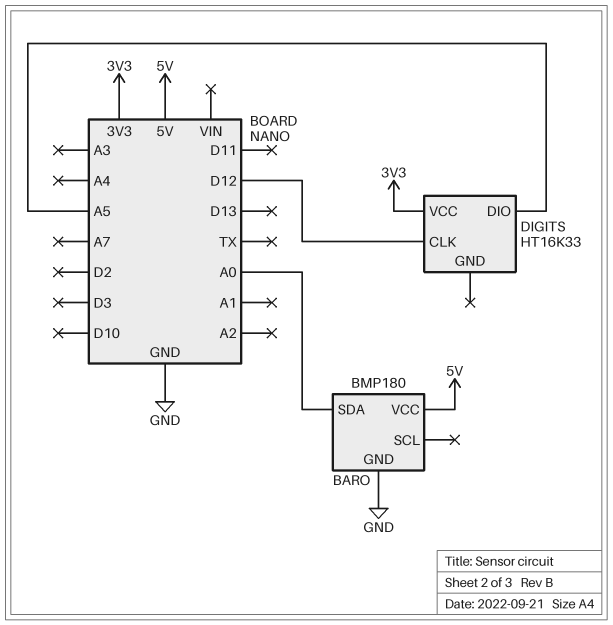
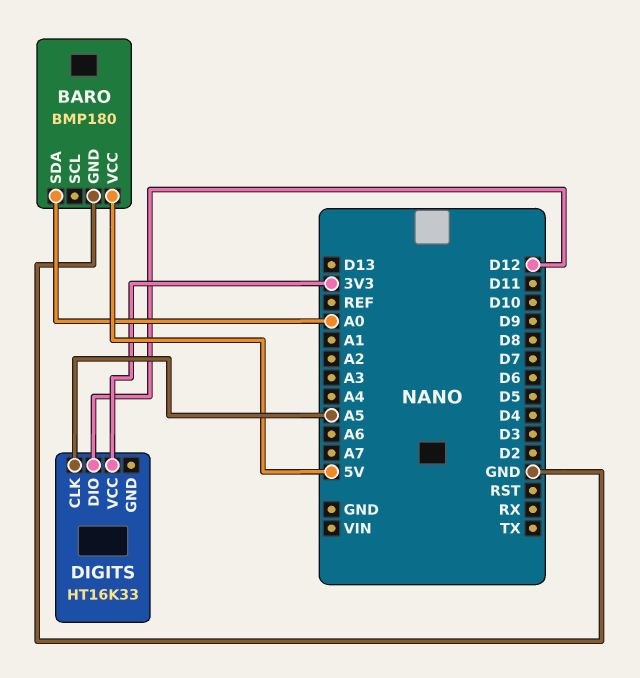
DIGITS pin CLK: D12 -> A5
DIGITS pin DIO: A5 -> D12

